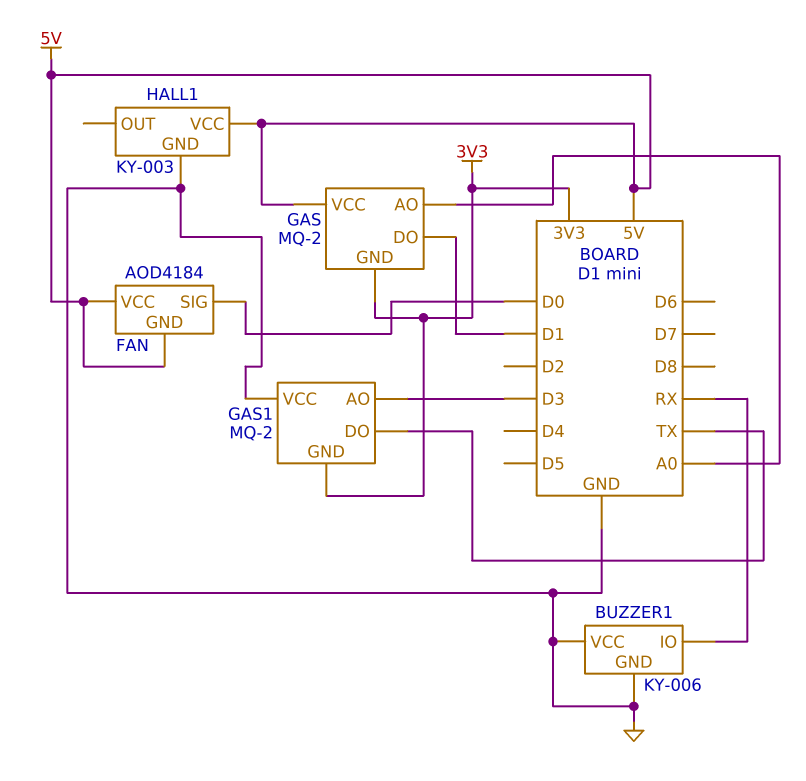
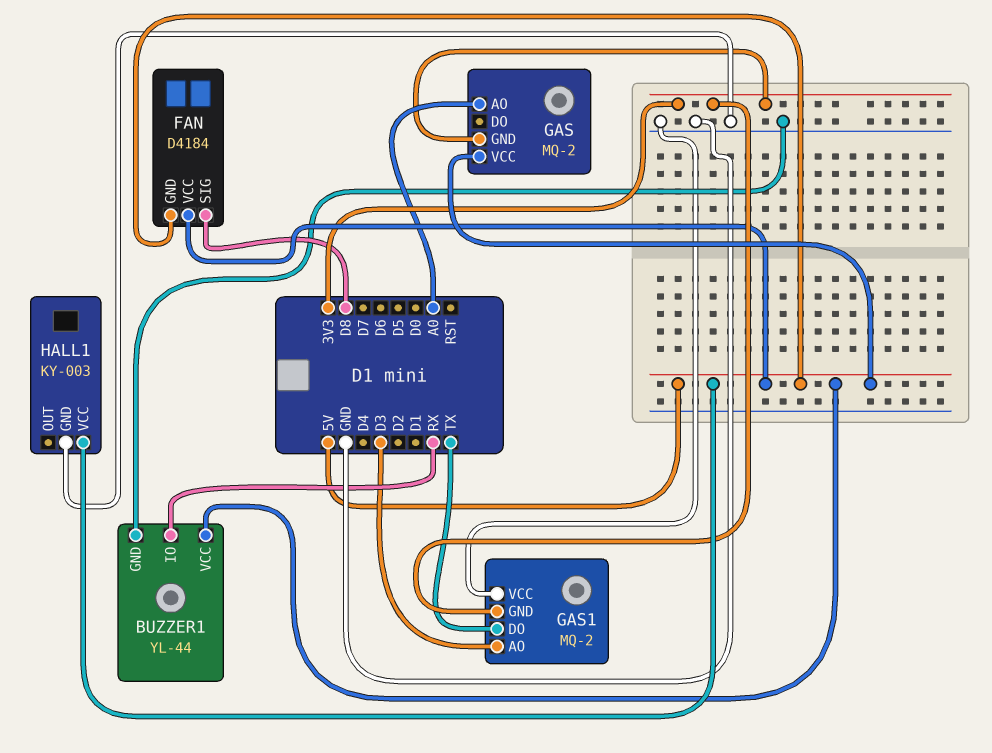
BUZZER1: KY-006 -> YL-44
BUZZER1 pin VCC: GND -> 5V
FAN: AOD4184 -> D4184
FAN pin SIG: D0 -> D8
GAS pin DO: D1 -> none

